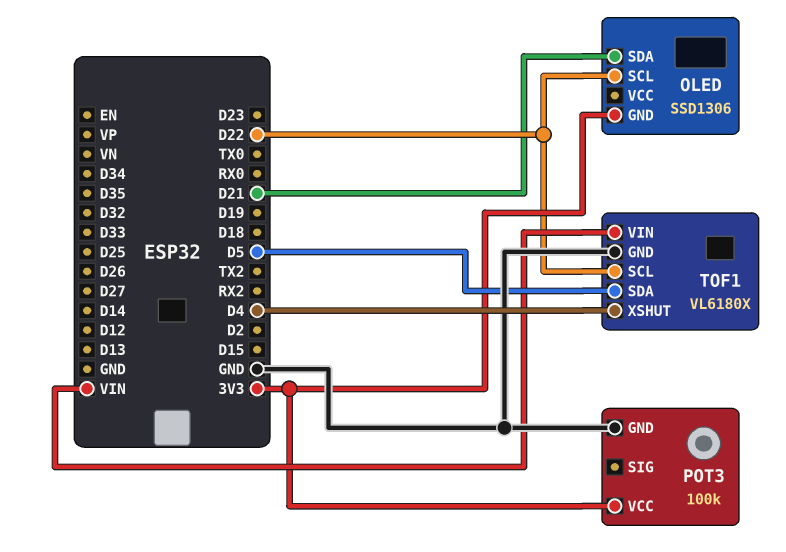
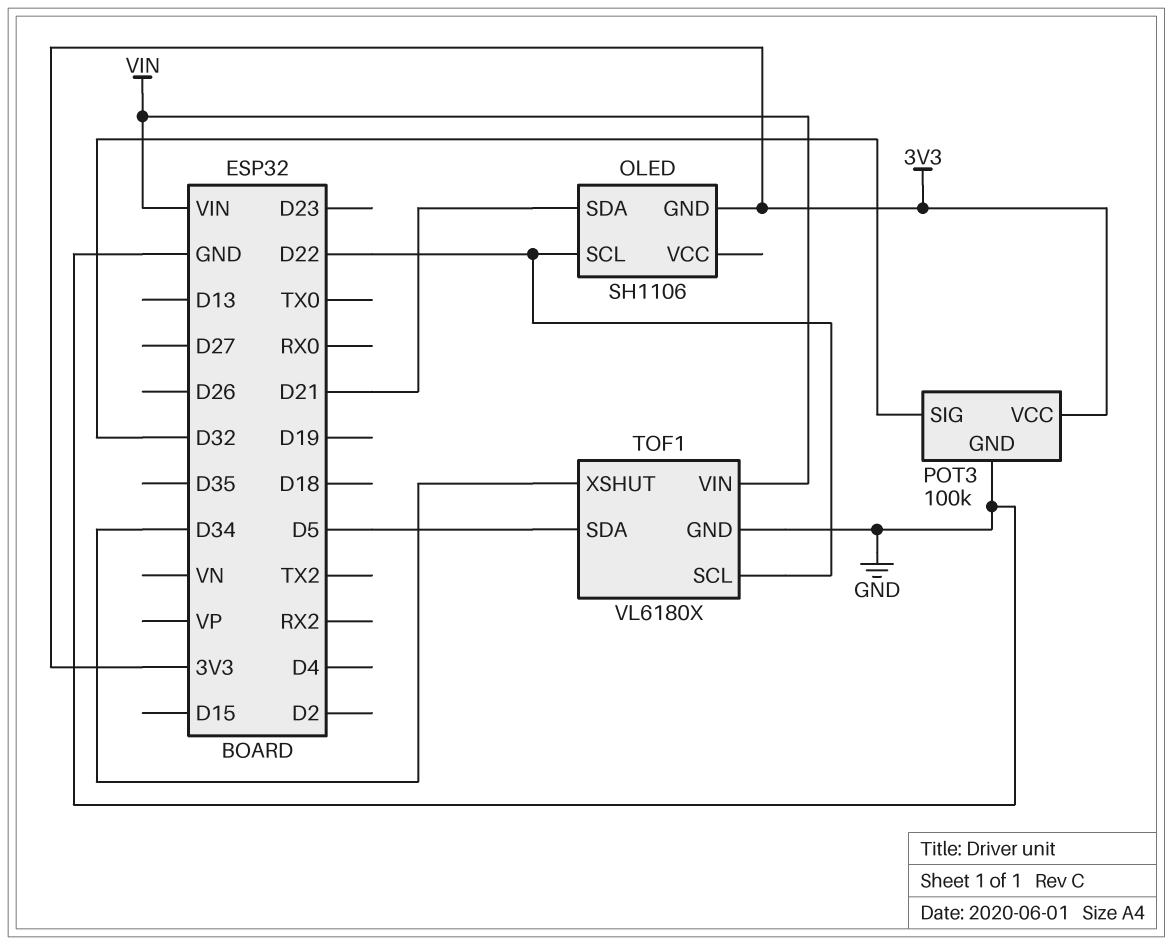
OLED: SSD1306 -> SH1106
POT3 pin SIG: none -> D32
TOF1 pin XSHUT: D4 -> D34

